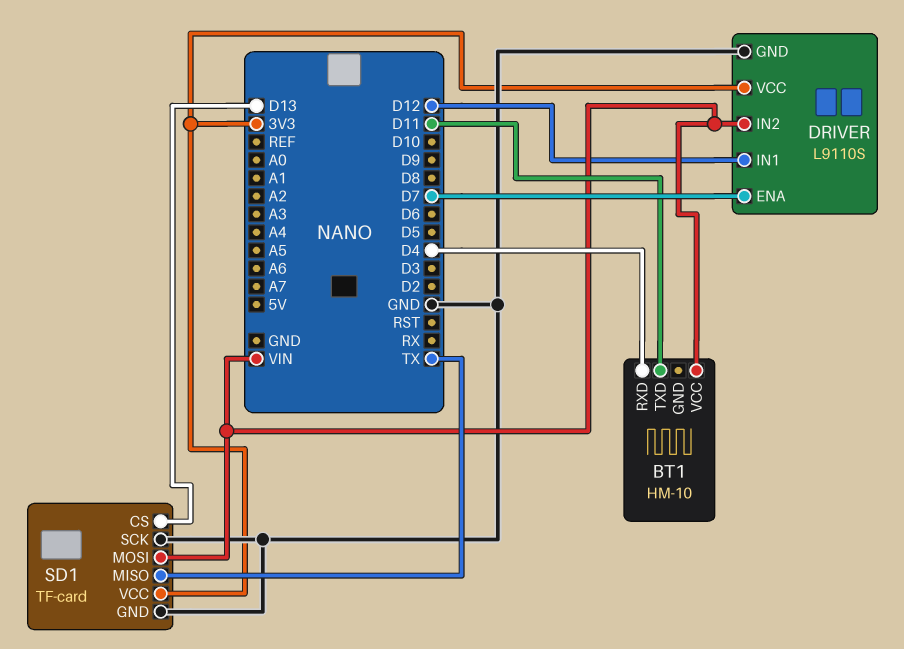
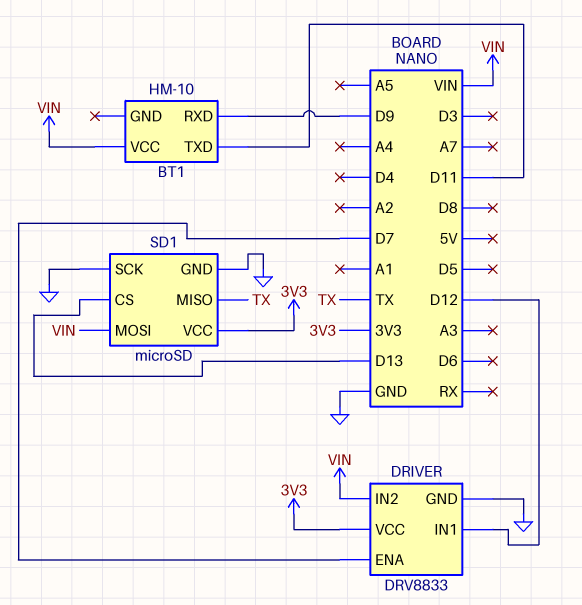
BT1 pin RXD: D4 -> D9
DRIVER: L9110S -> DRV8833
SD1: TF-card -> microSD

